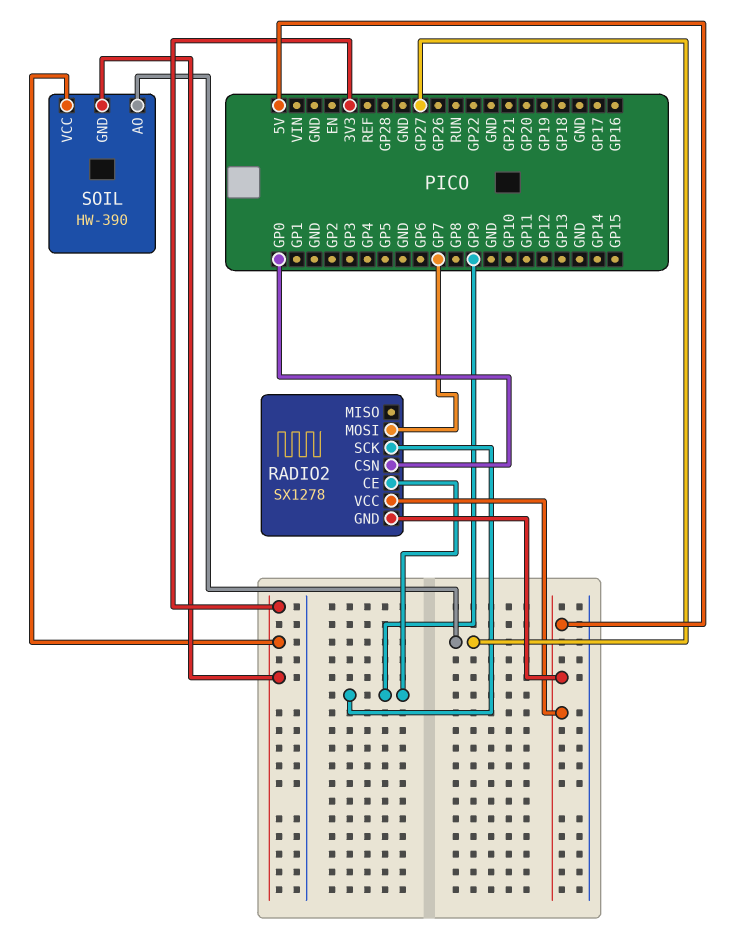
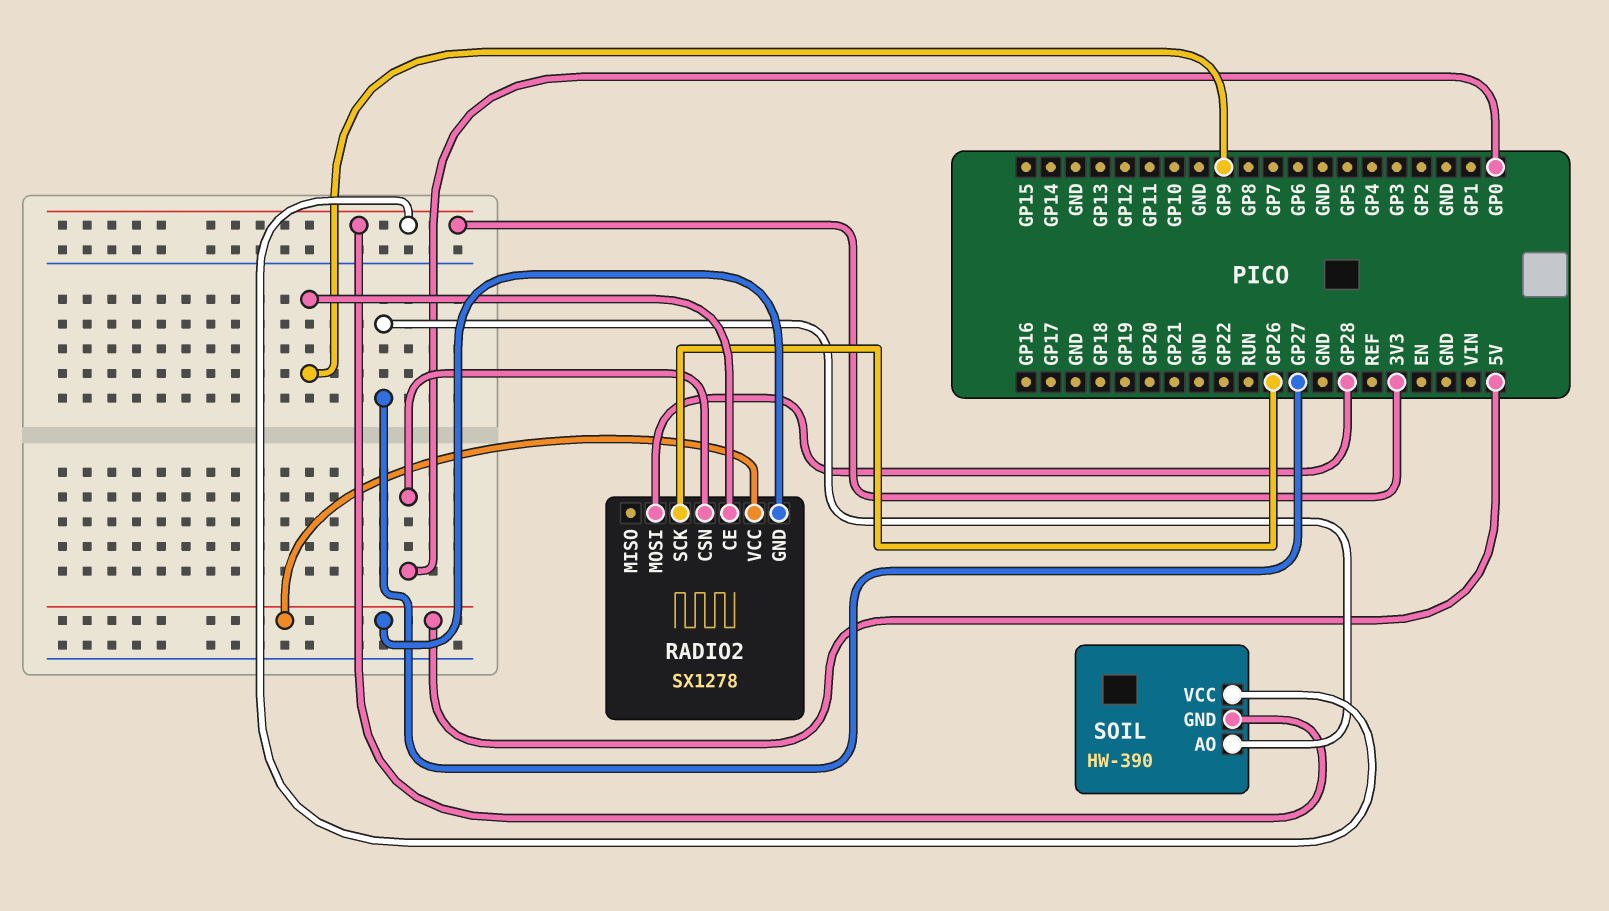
RADIO2 pin MOSI: GP7 -> GP28
RADIO2 pin SCK: GP9 -> GP26

